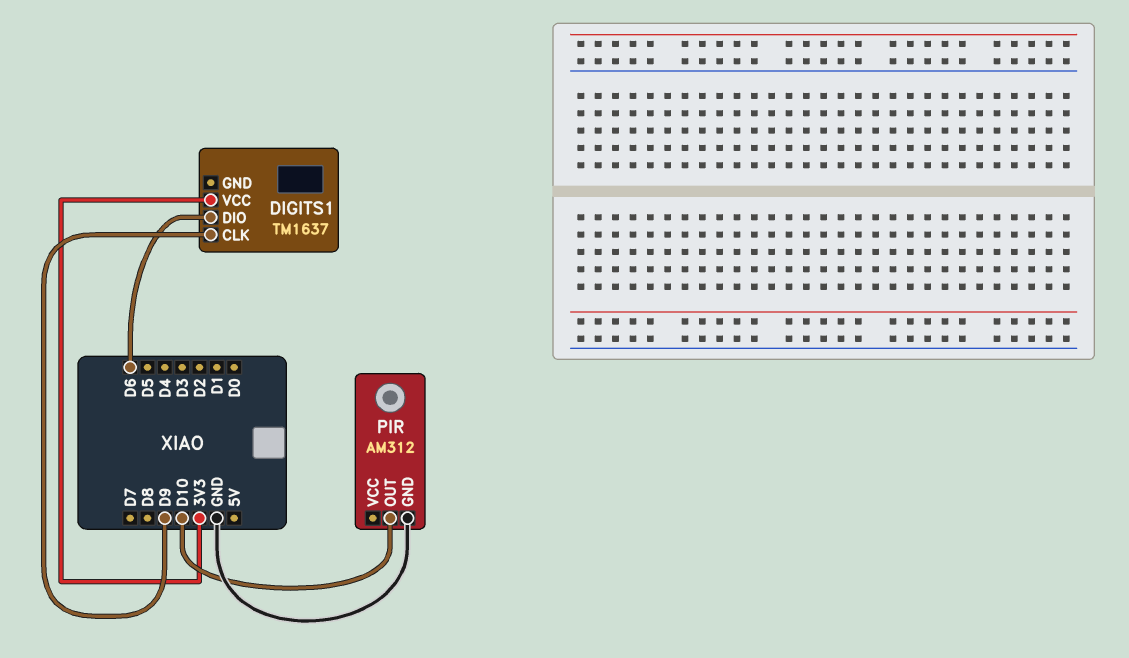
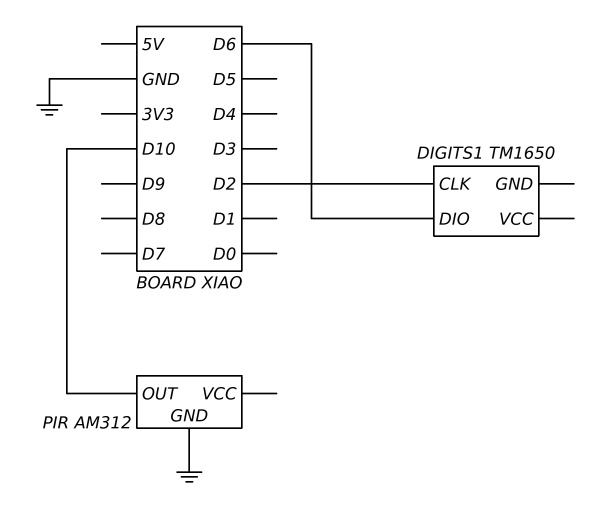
DIGITS1: TM1637 -> TM1650
DIGITS1 pin CLK: D9 -> D2
DIGITS1 pin VCC: 3V3 -> none

